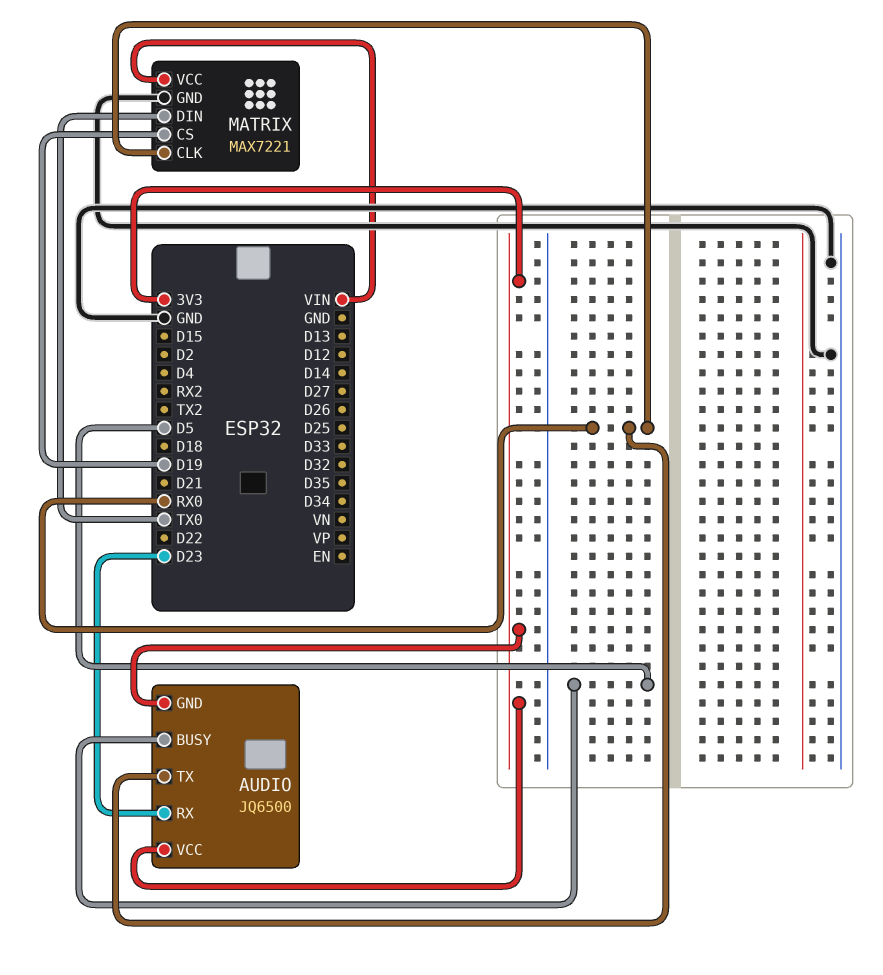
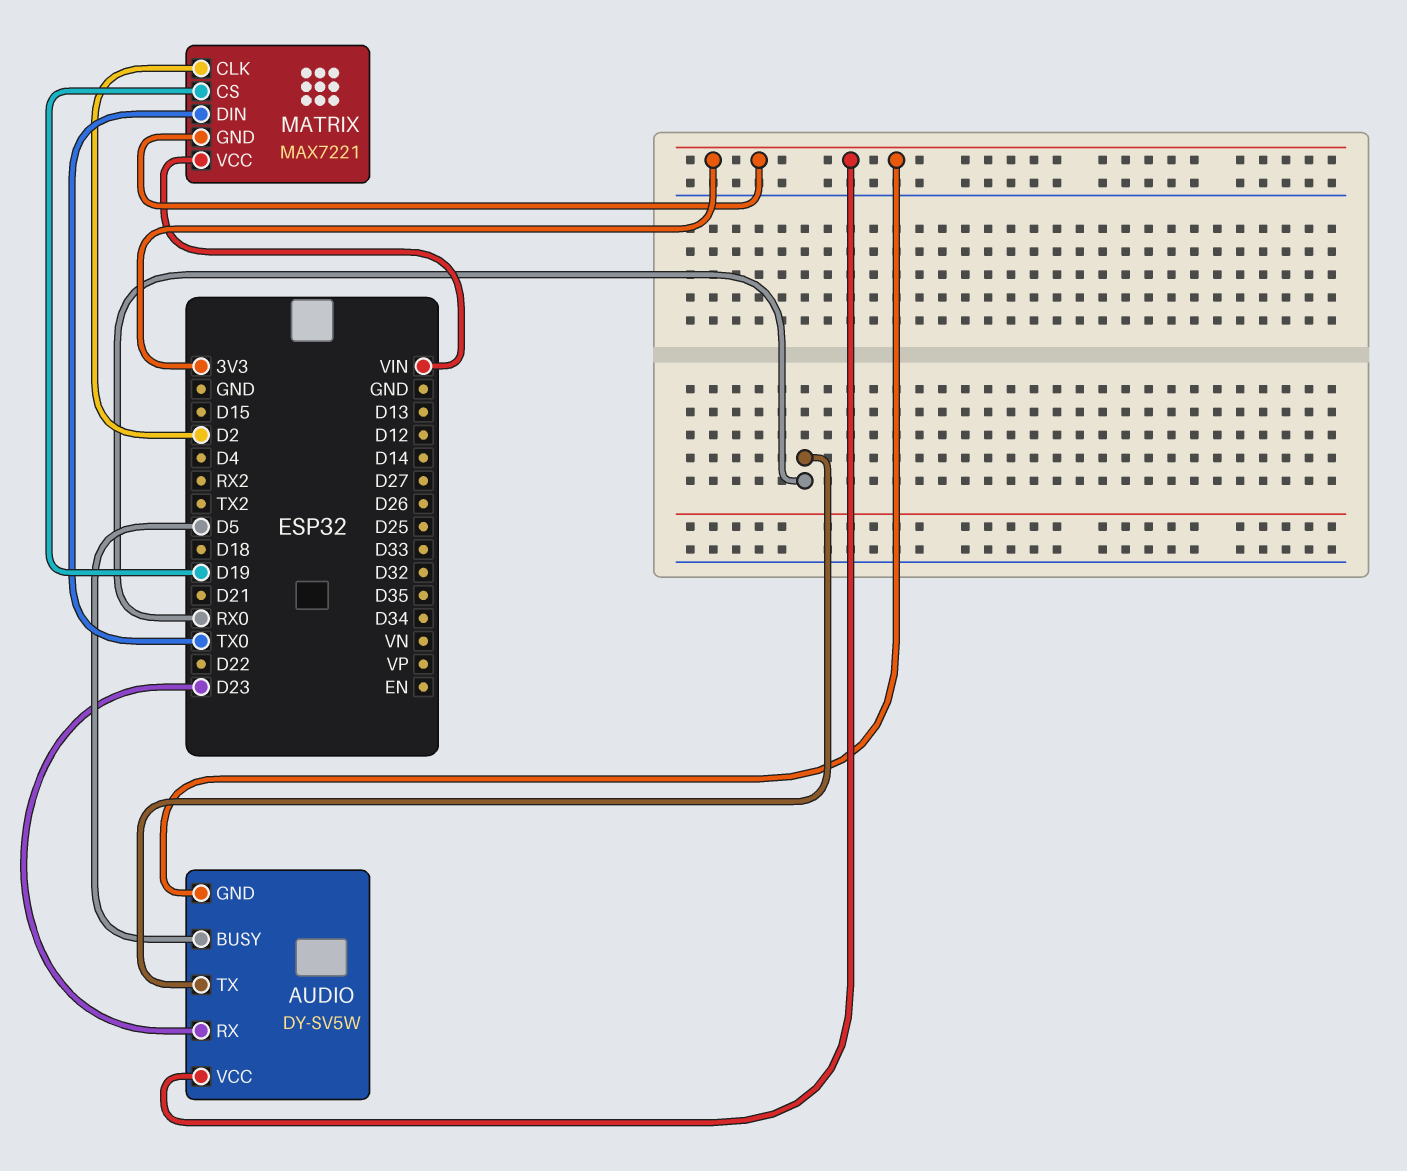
AUDIO: JQ6500 -> DY-SV5W
MATRIX pin CLK: RX0 -> D2
MATRIX pin GND: GND -> 3V3

